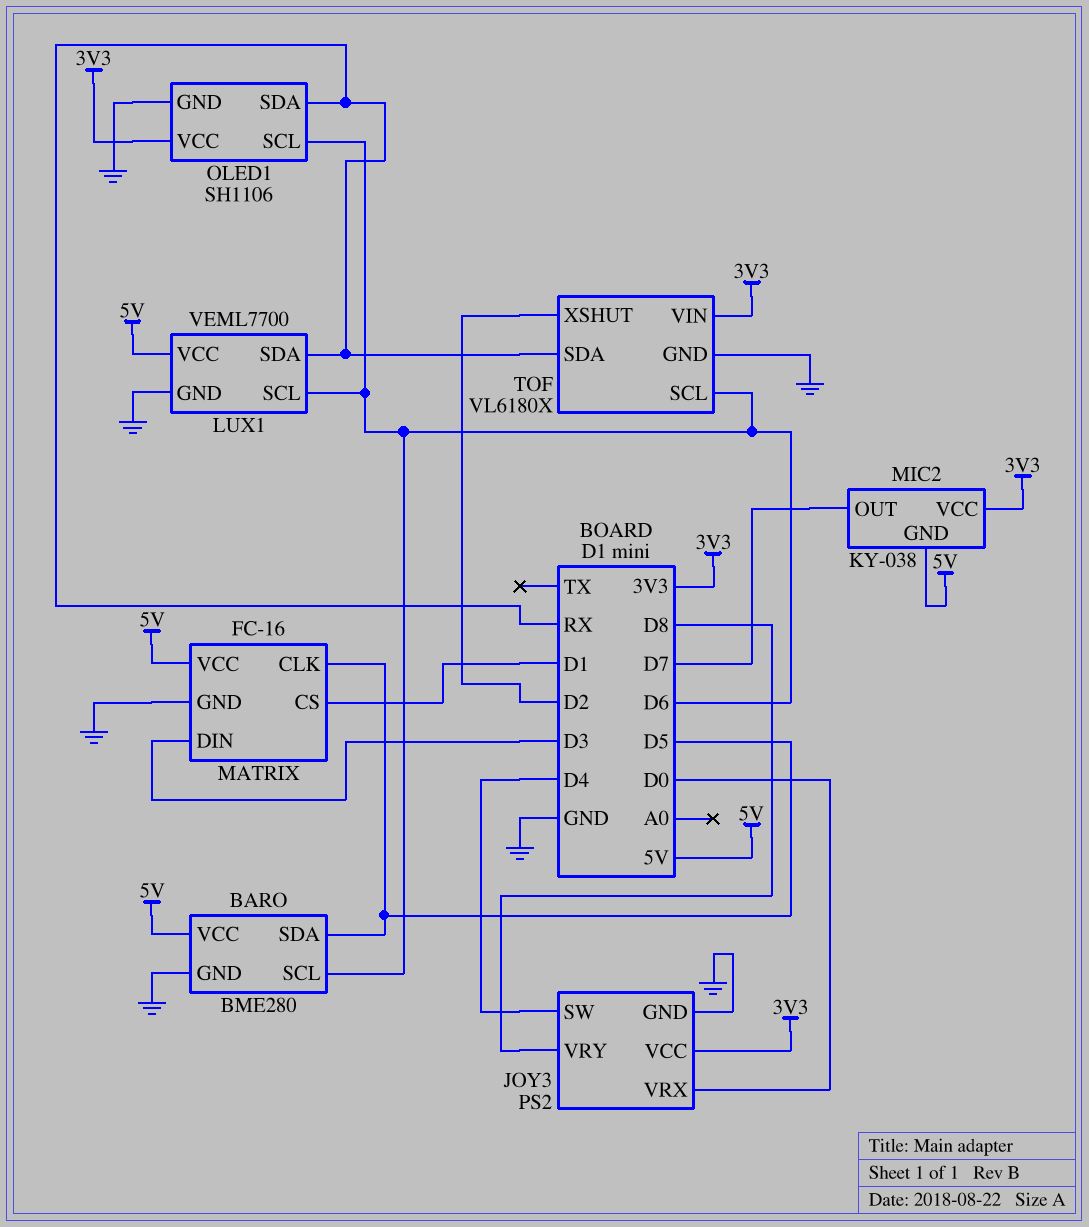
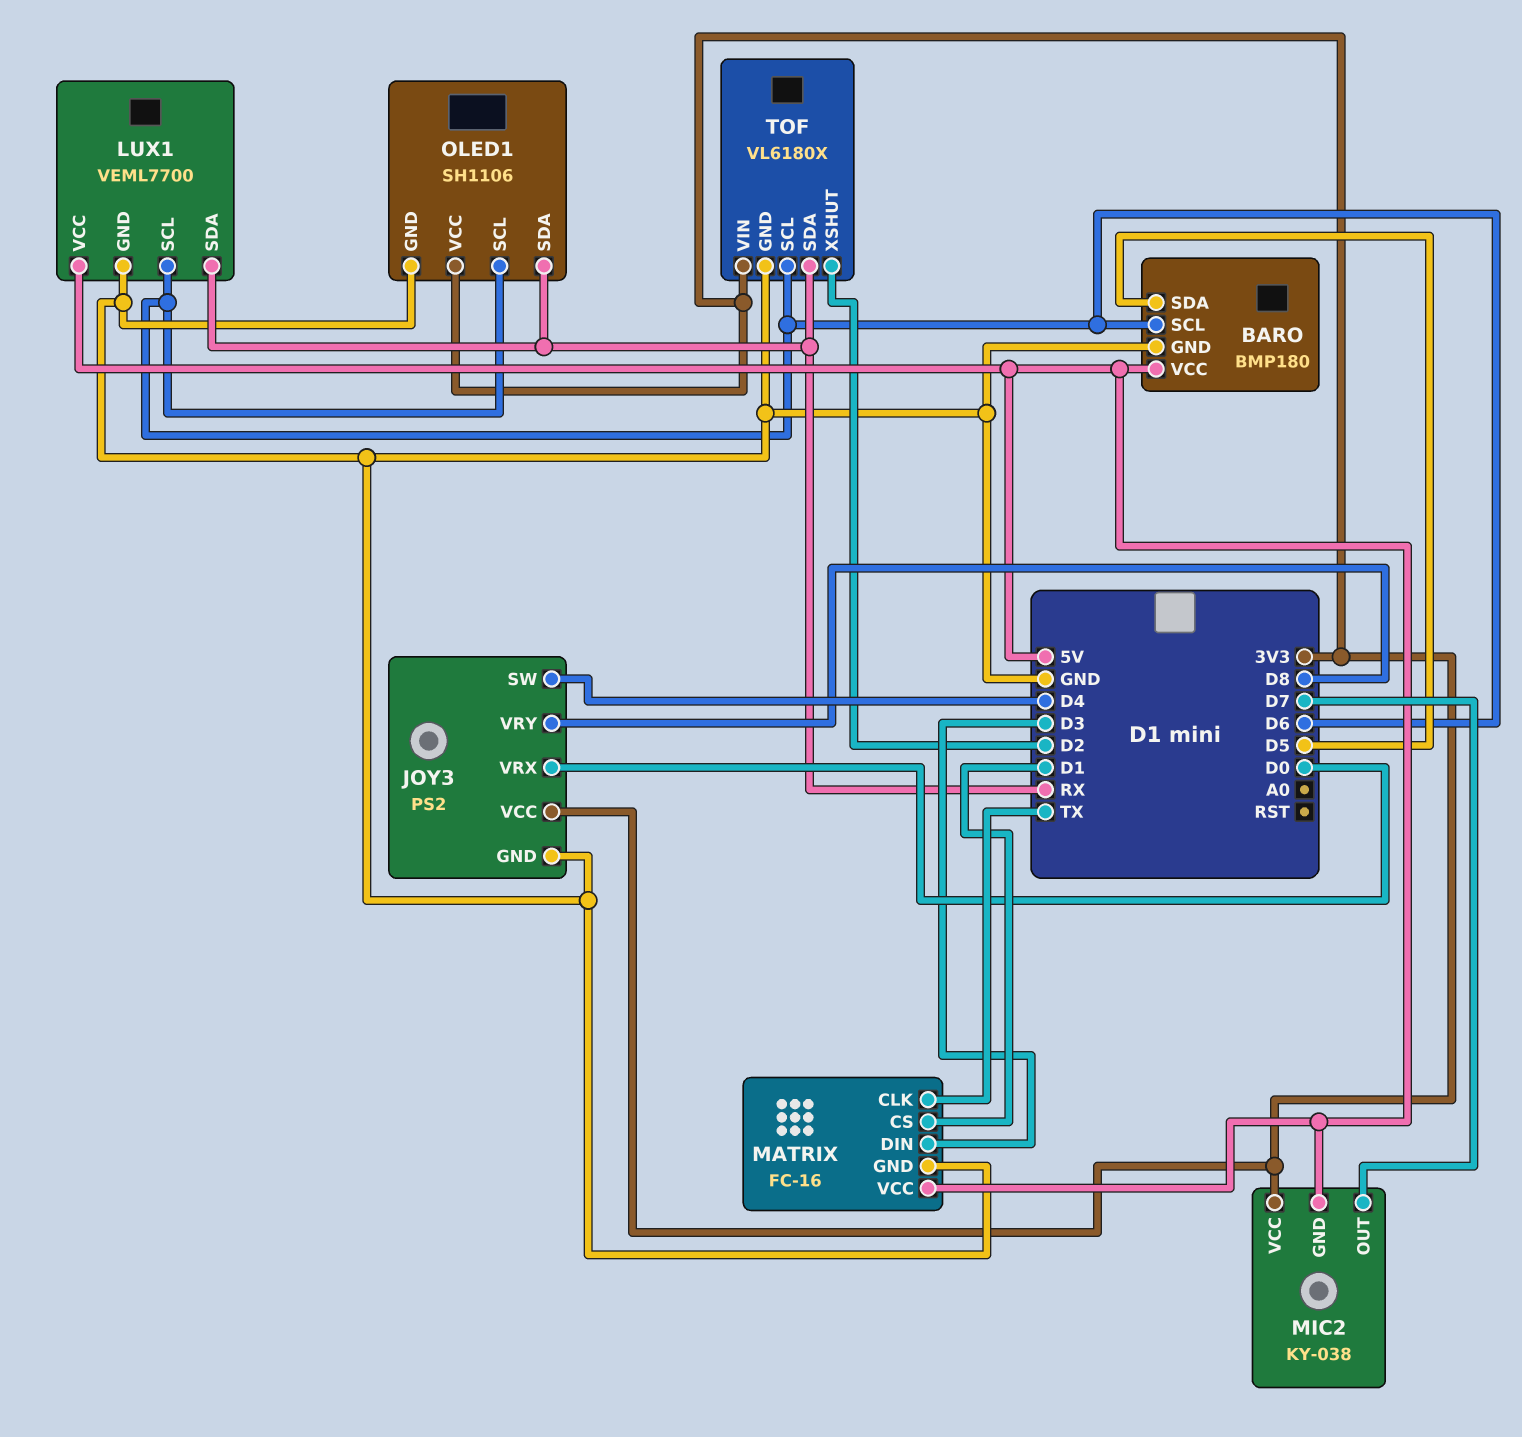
BARO: BME280 -> BMP180
MATRIX pin CLK: D5 -> TX

